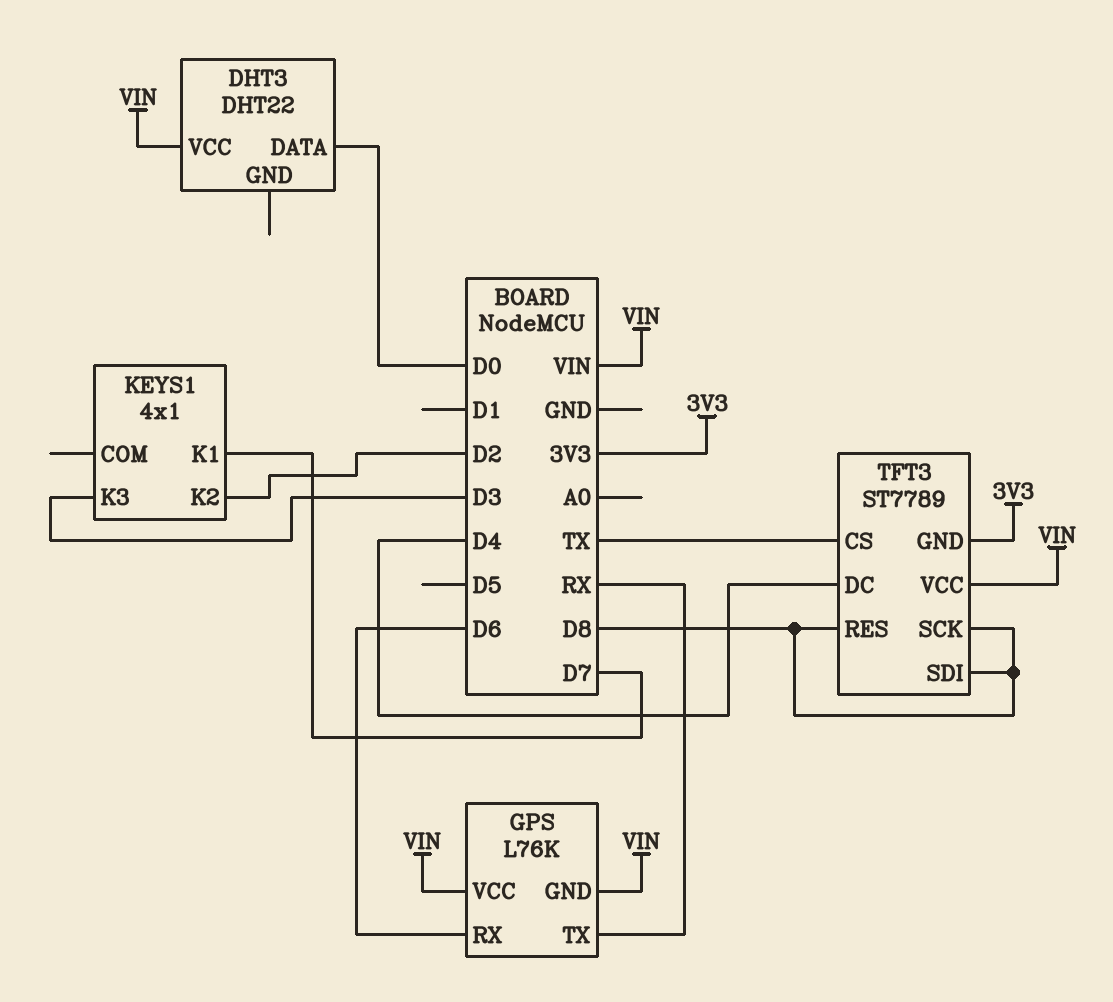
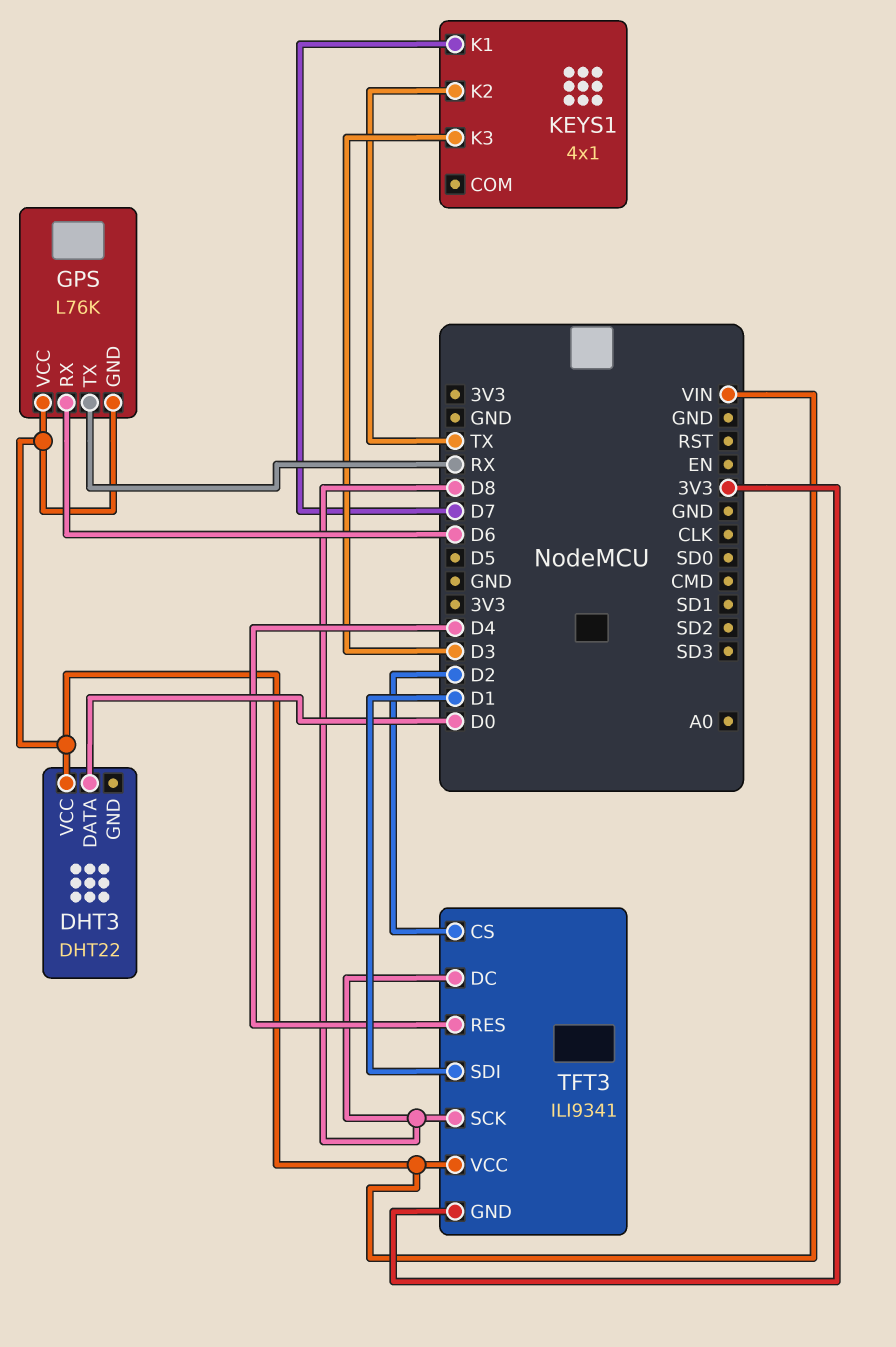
KEYS1 pin K2: D2 -> TX
TFT3: ST7789 -> ILI9341
TFT3 pin CS: TX -> D2
TFT3 pin DC: D4 -> D8
TFT3 pin RES: D8 -> D4
TFT3 pin SDI: D8 -> D1

